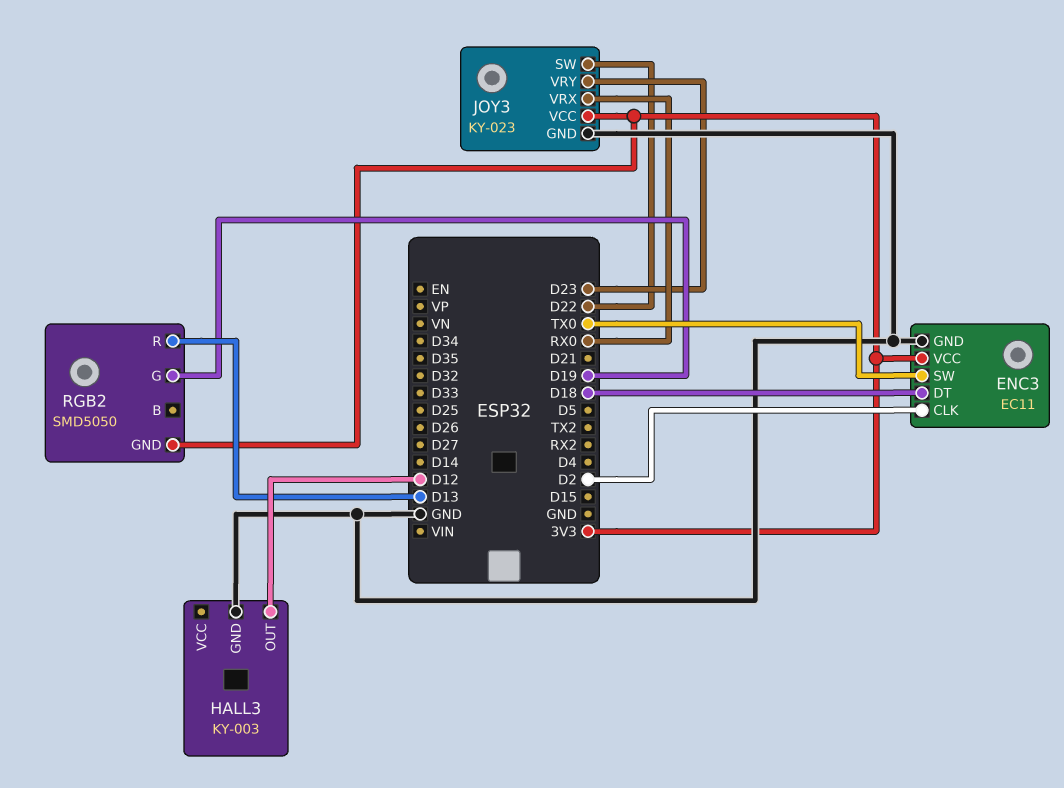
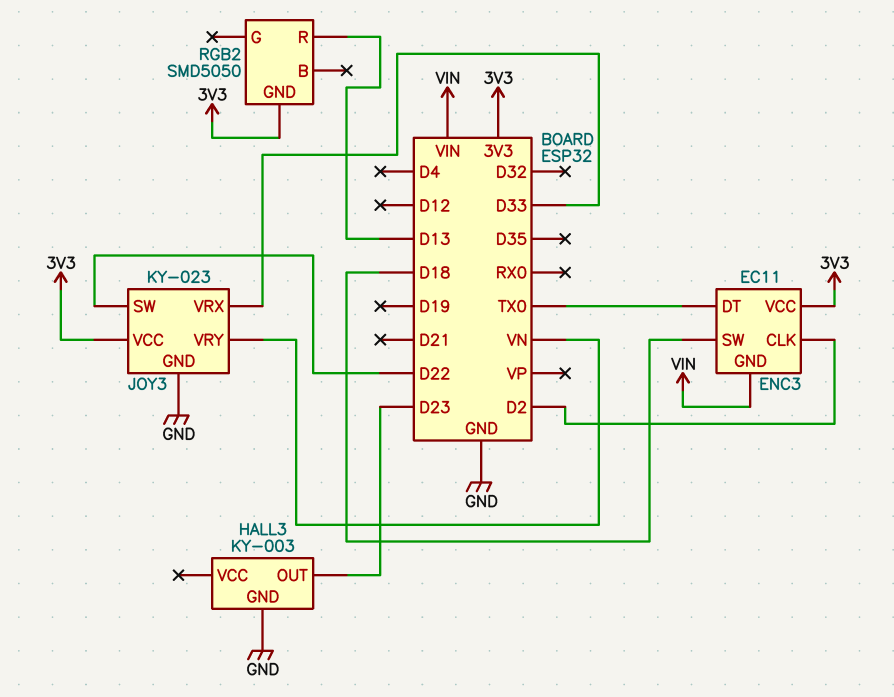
ENC3 pin DT: D18 -> TX0
ENC3 pin GND: GND -> VIN
ENC3 pin SW: TX0 -> D18
HALL3 pin OUT: D12 -> D23
JOY3 pin VRX: RX0 -> D33
JOY3 pin VRY: D23 -> VN
RGB2 pin G: D19 -> none

